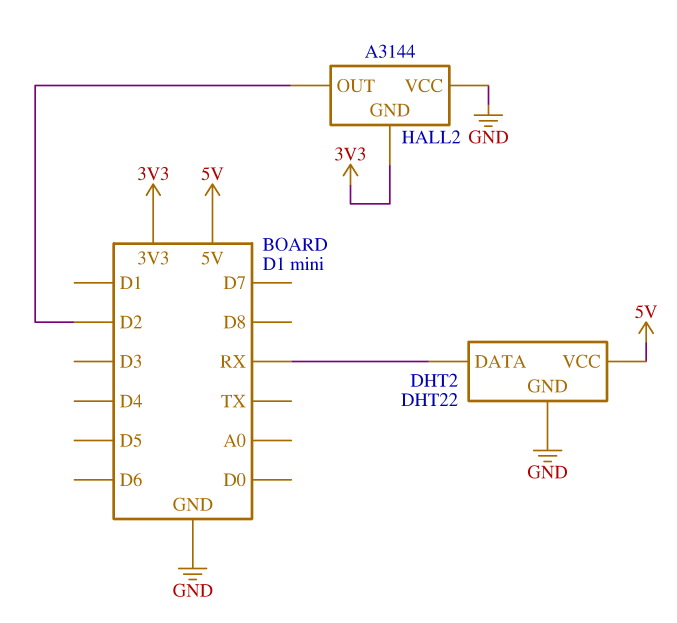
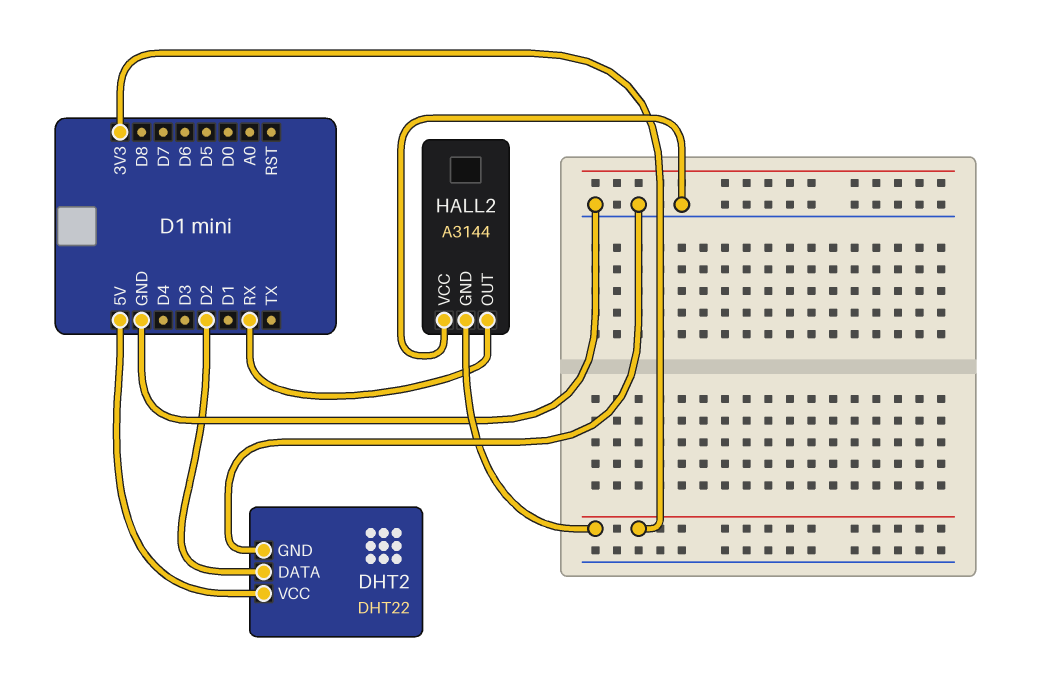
DHT2 pin DATA: RX -> D2
HALL2 pin OUT: D2 -> RX

